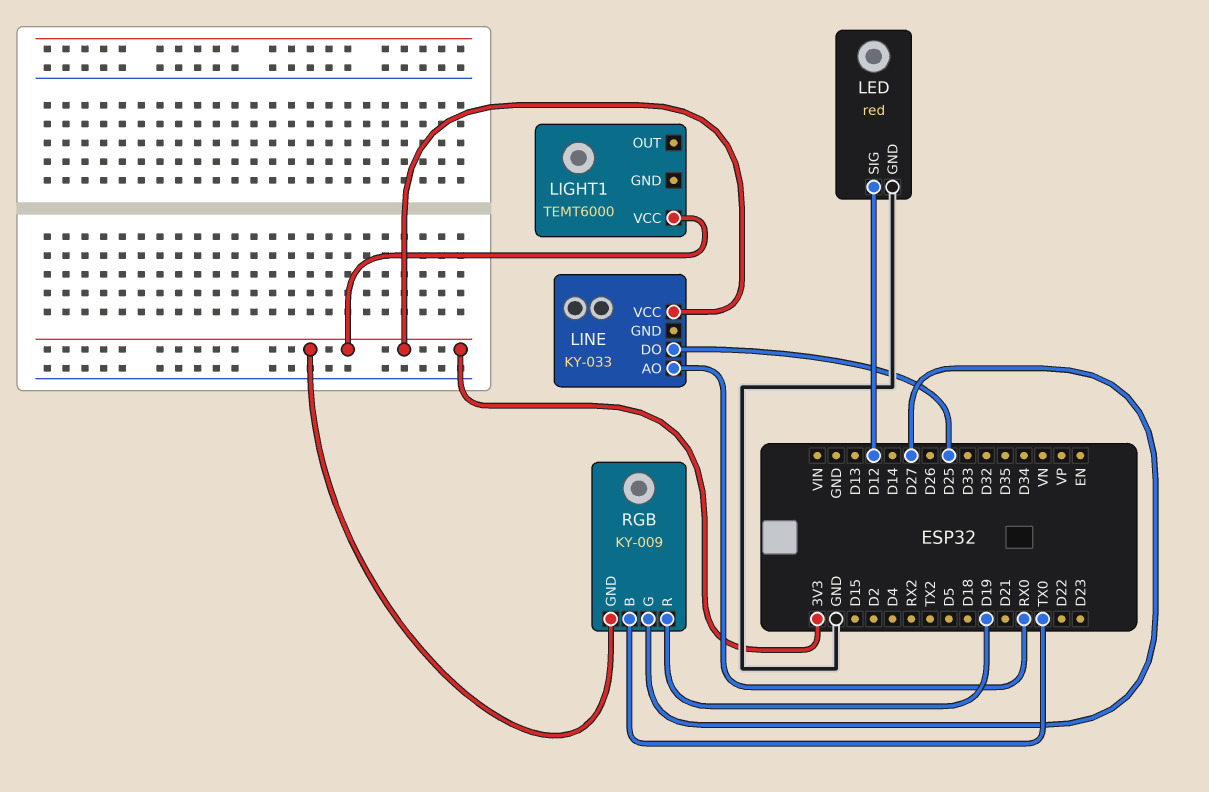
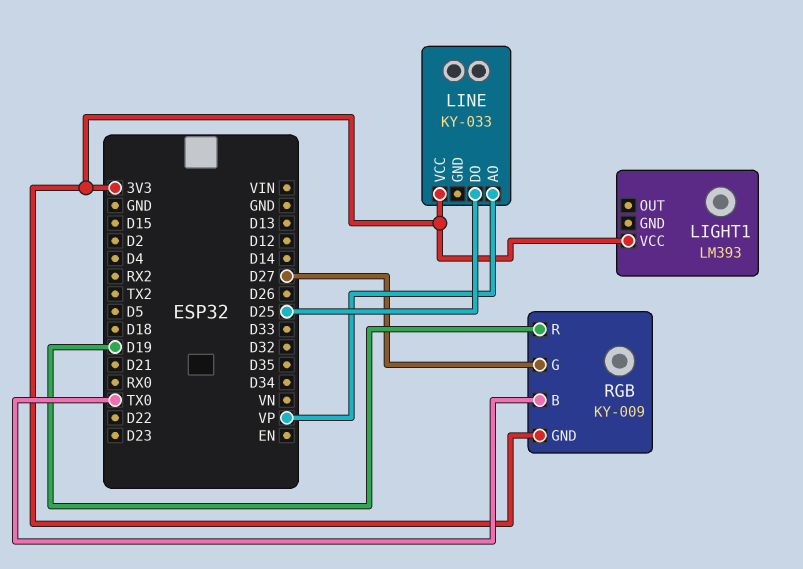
LED: red -> none
LED pin GND: GND -> none
LED pin SIG: D12 -> none
LIGHT1: TEMT6000 -> LM393
LINE pin AO: RX0 -> VP

